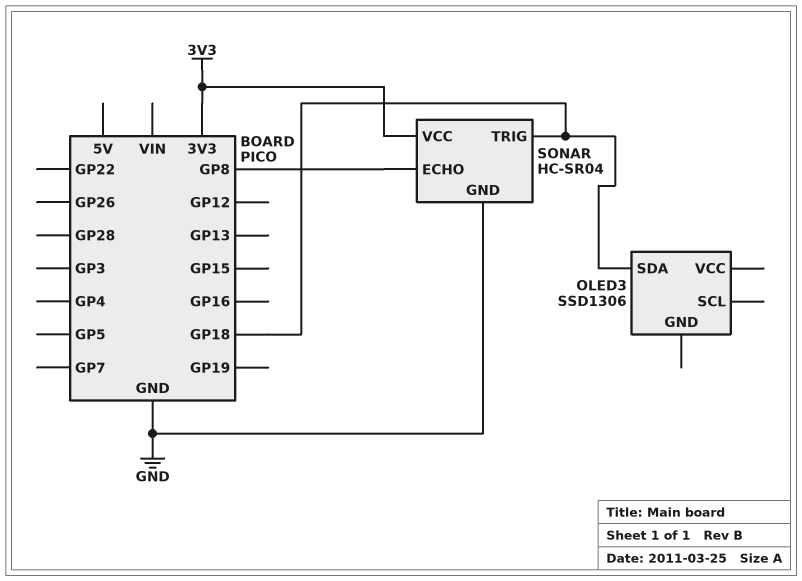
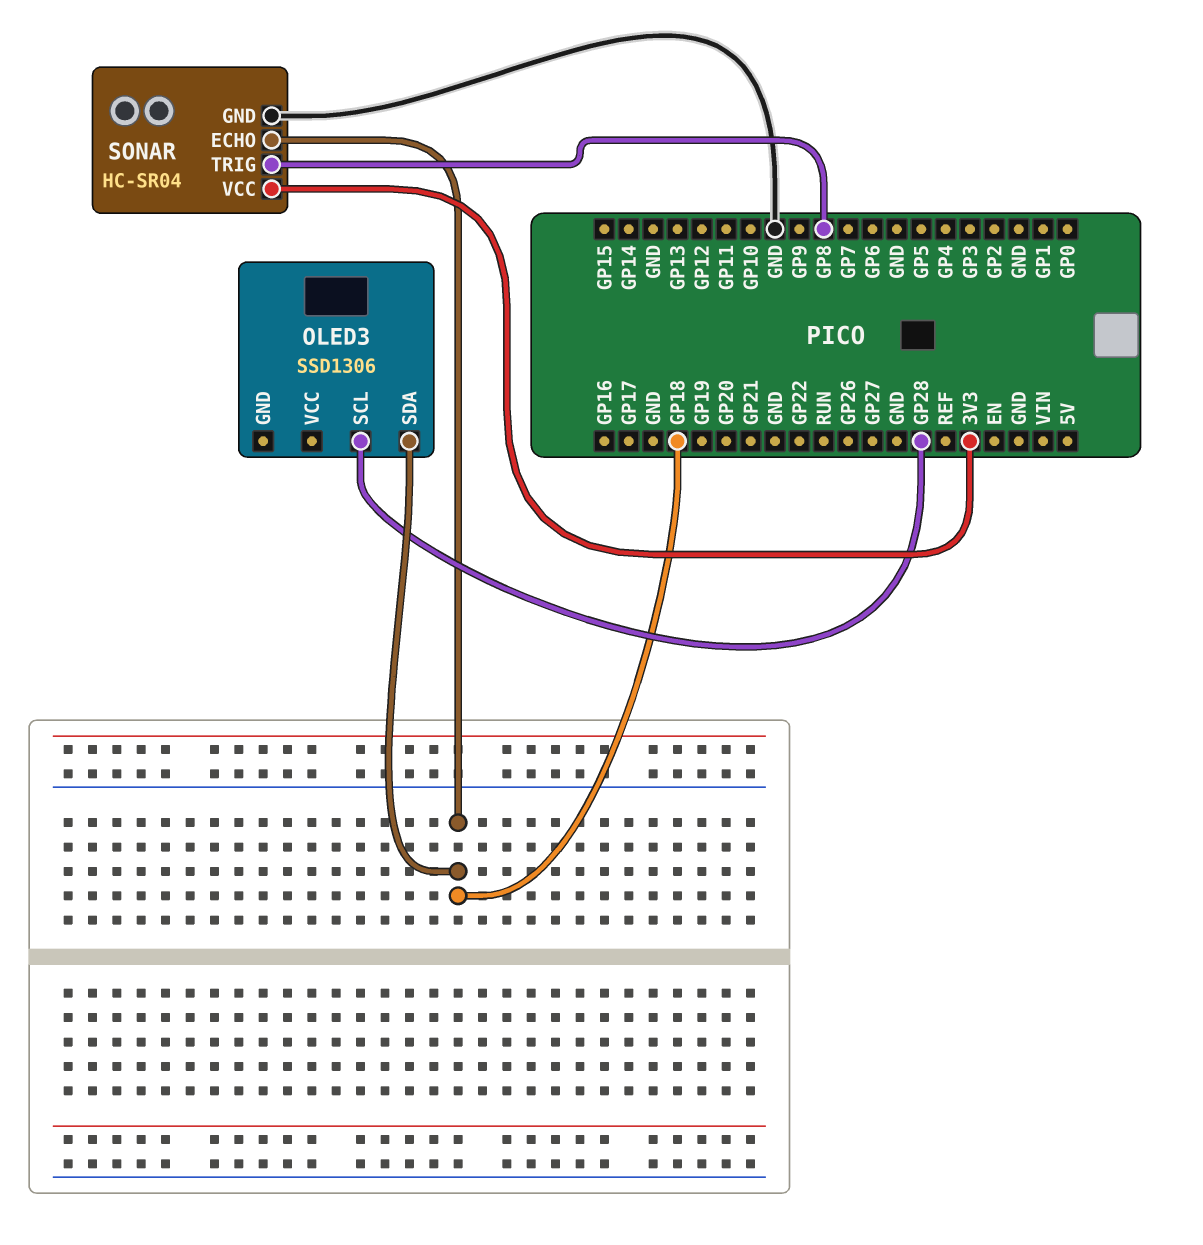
OLED3 pin SCL: none -> GP28
SONAR pin ECHO: GP8 -> GP18
SONAR pin TRIG: GP18 -> GP8

